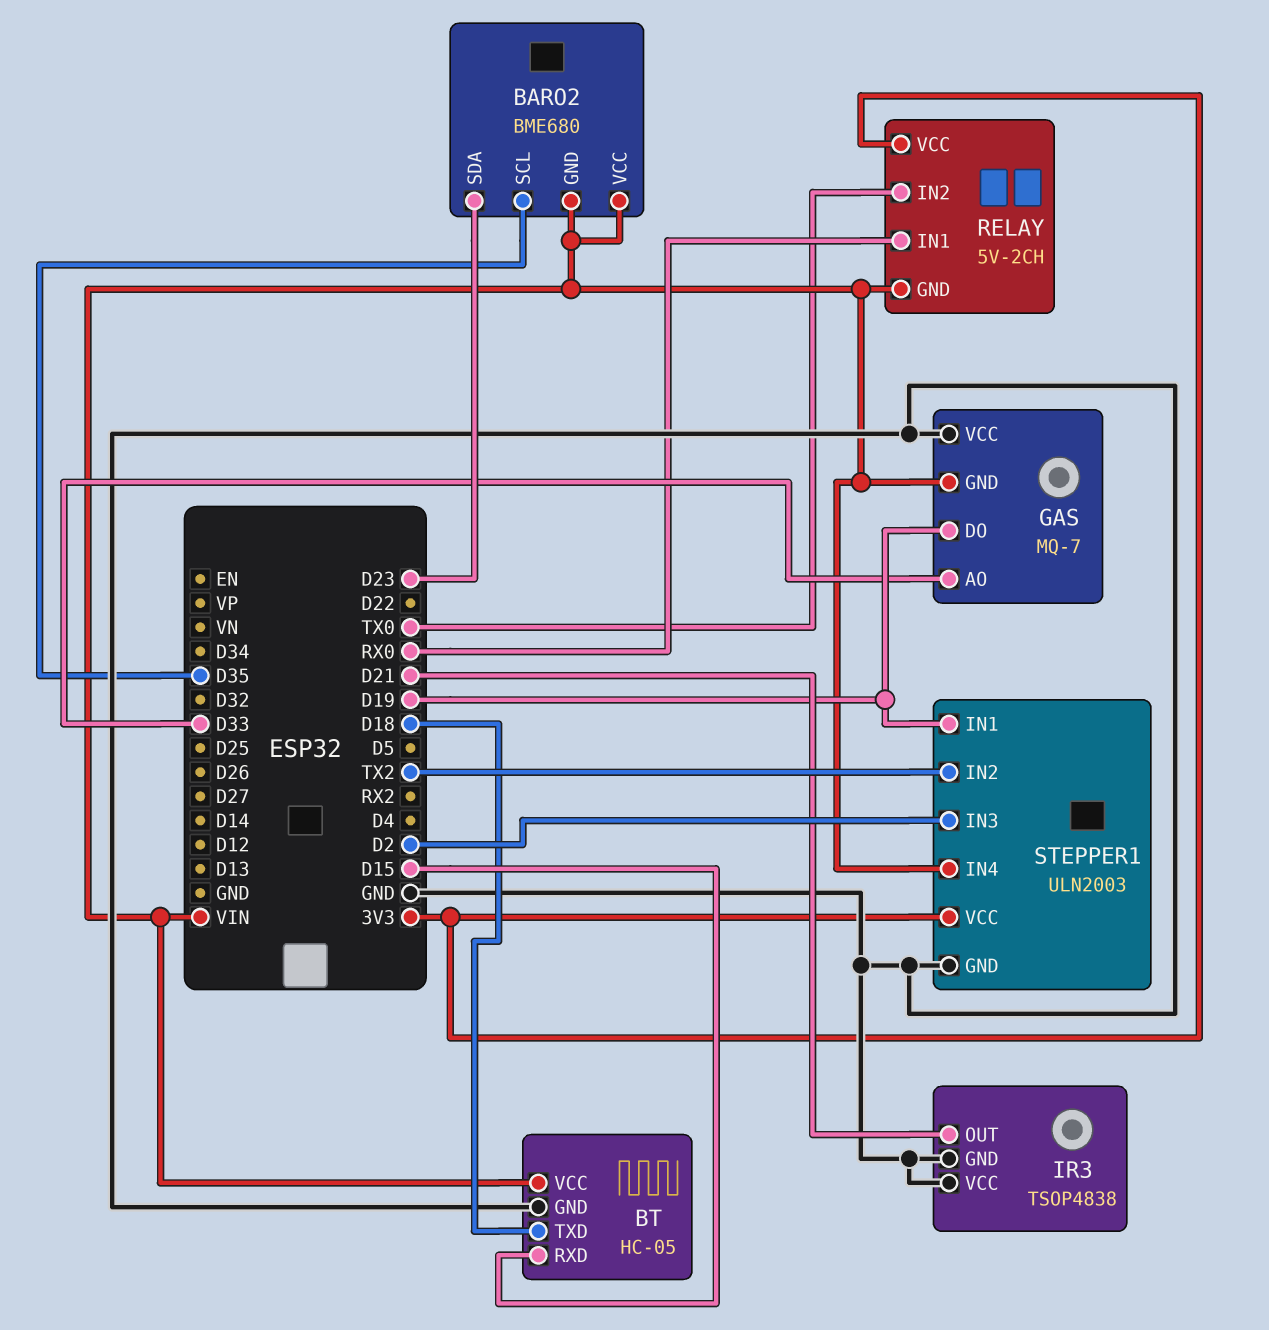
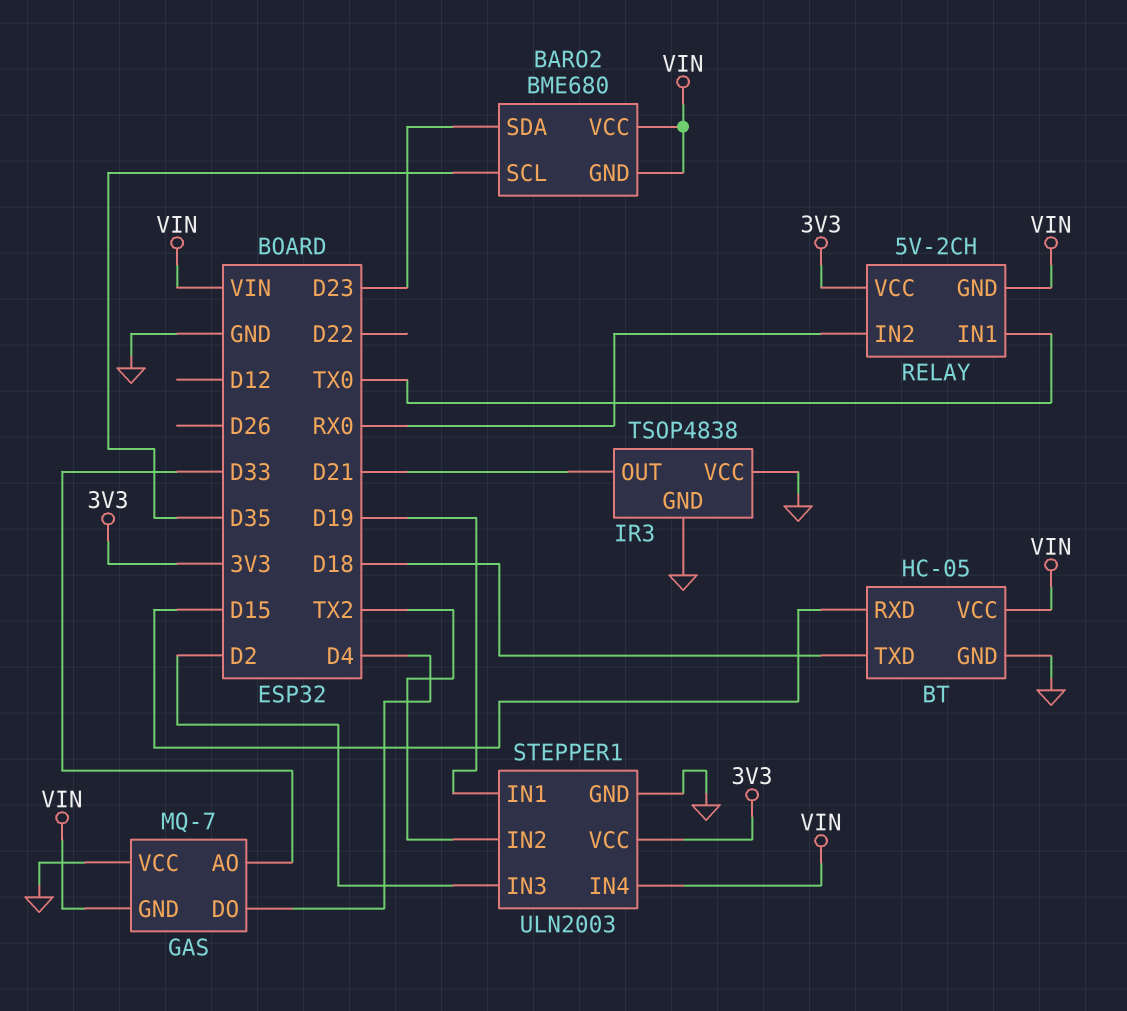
GAS pin DO: D19 -> D4
RELAY pin IN1: RX0 -> TX0
RELAY pin IN2: TX0 -> RX0

